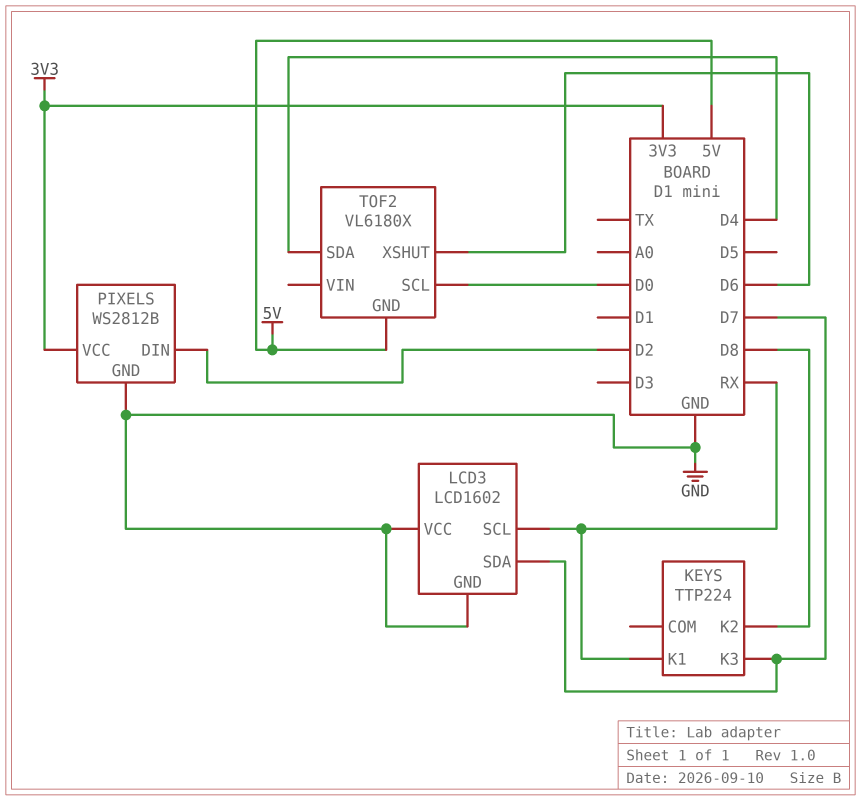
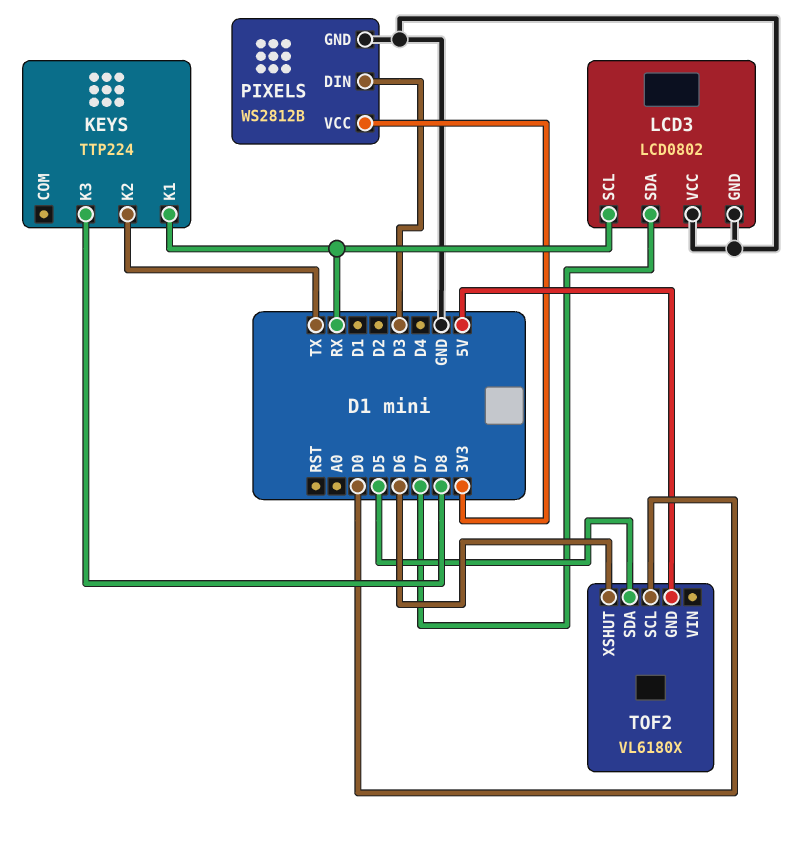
KEYS pin K2: D8 -> TX
KEYS pin K3: D7 -> D8
LCD3: LCD1602 -> LCD0802
PIXELS pin DIN: D2 -> D3
TOF2 pin SDA: D4 -> D5

